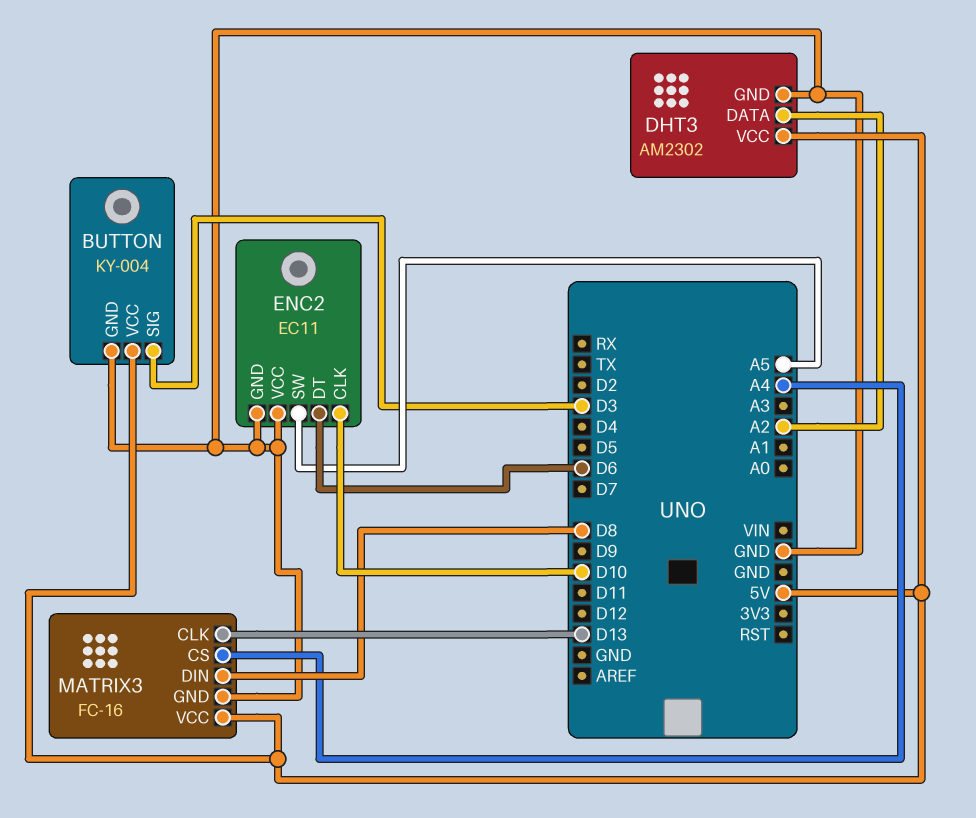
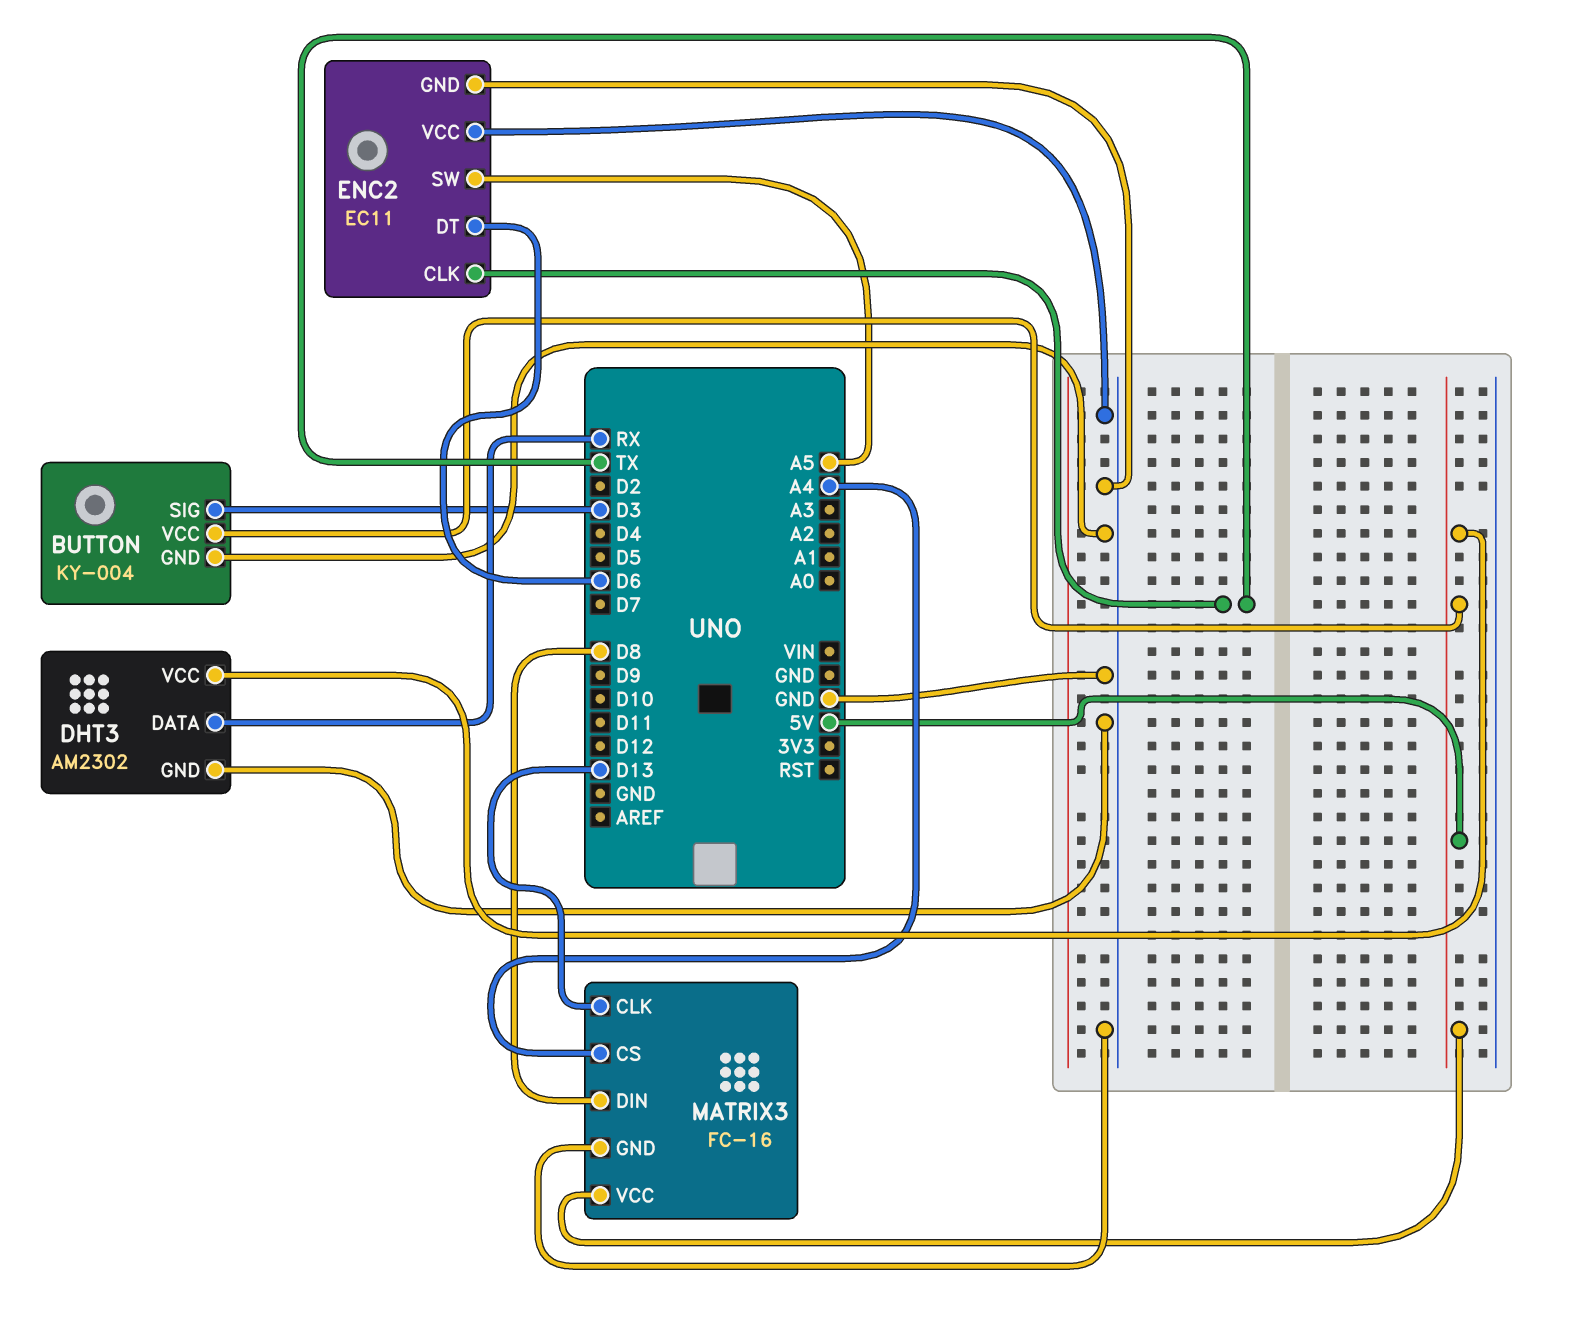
DHT3 pin DATA: A2 -> RX
ENC2 pin CLK: D10 -> TX

